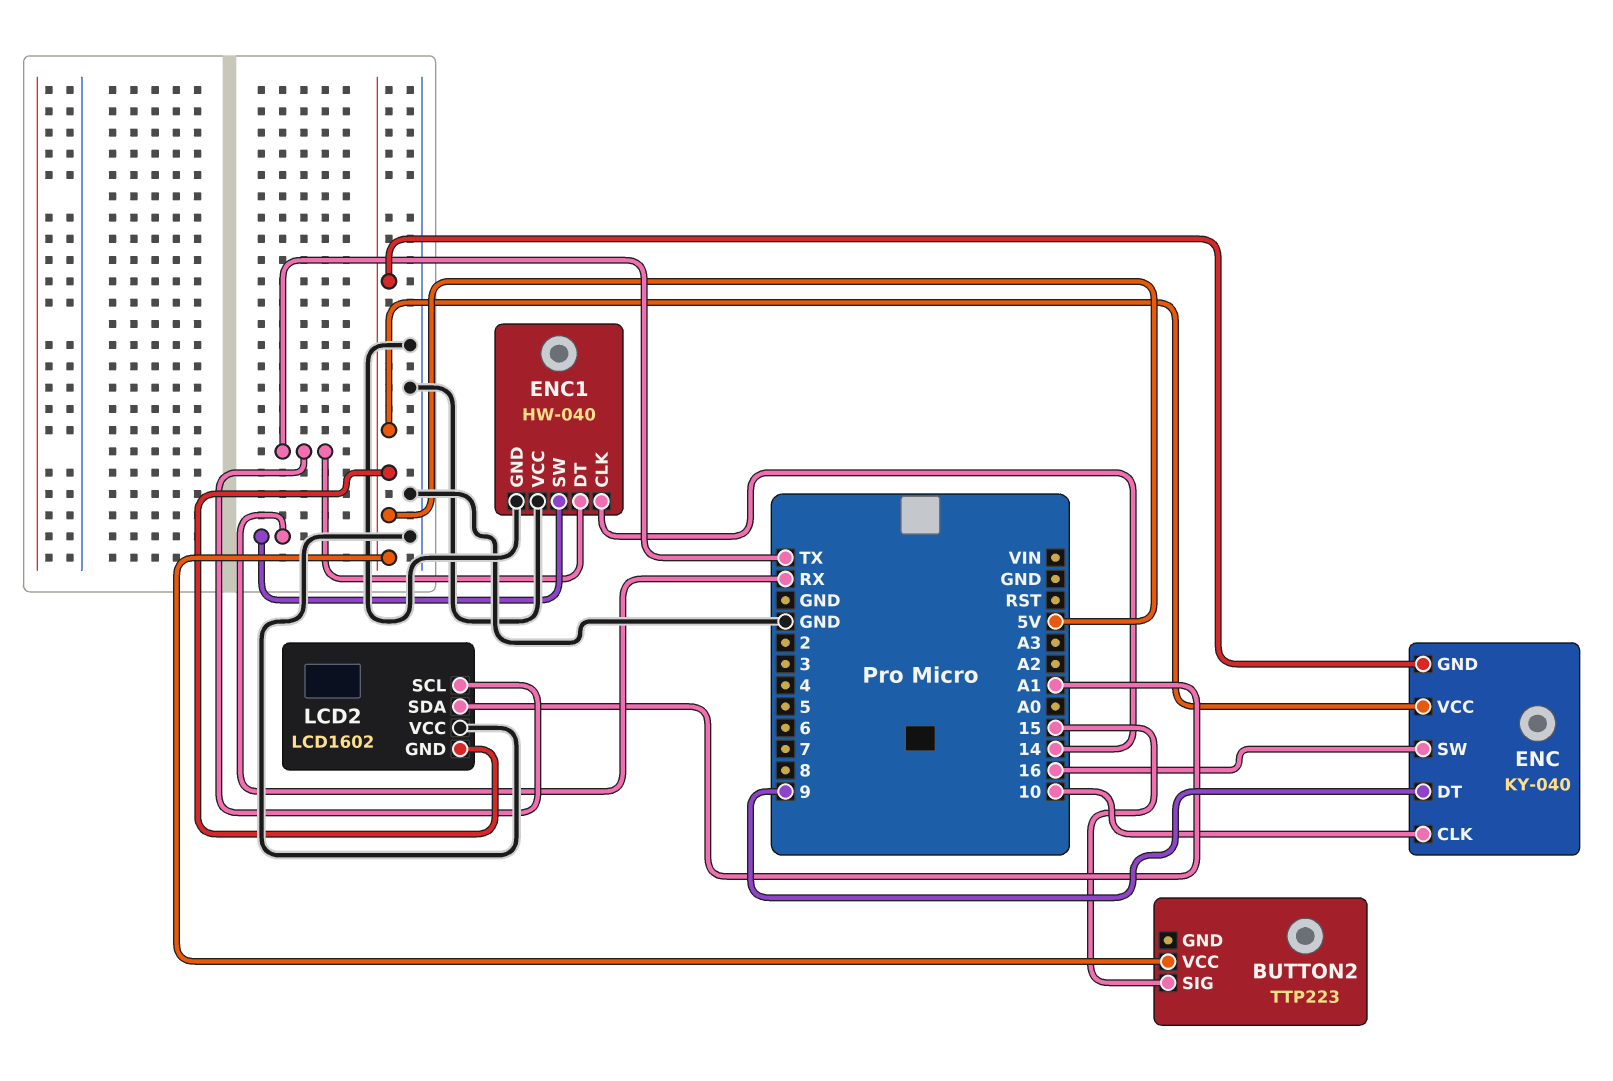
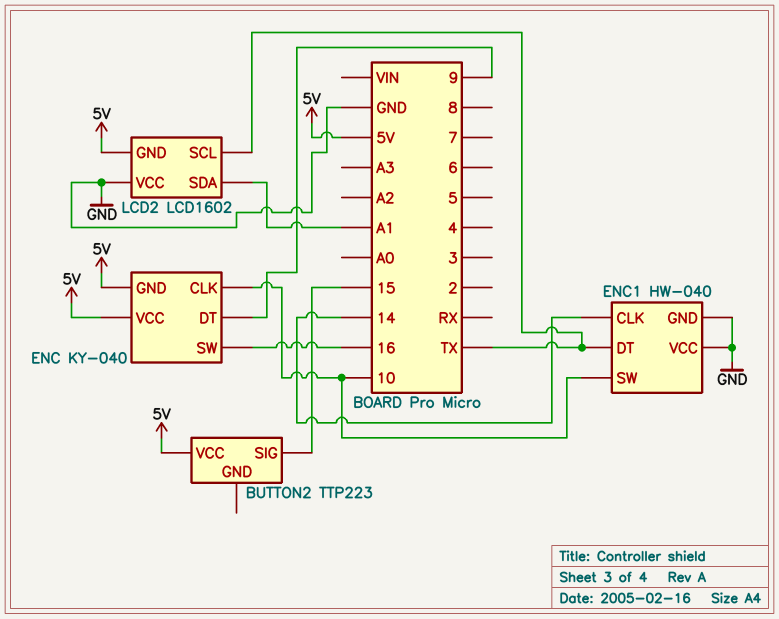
ENC1 pin SW: RX -> 10

